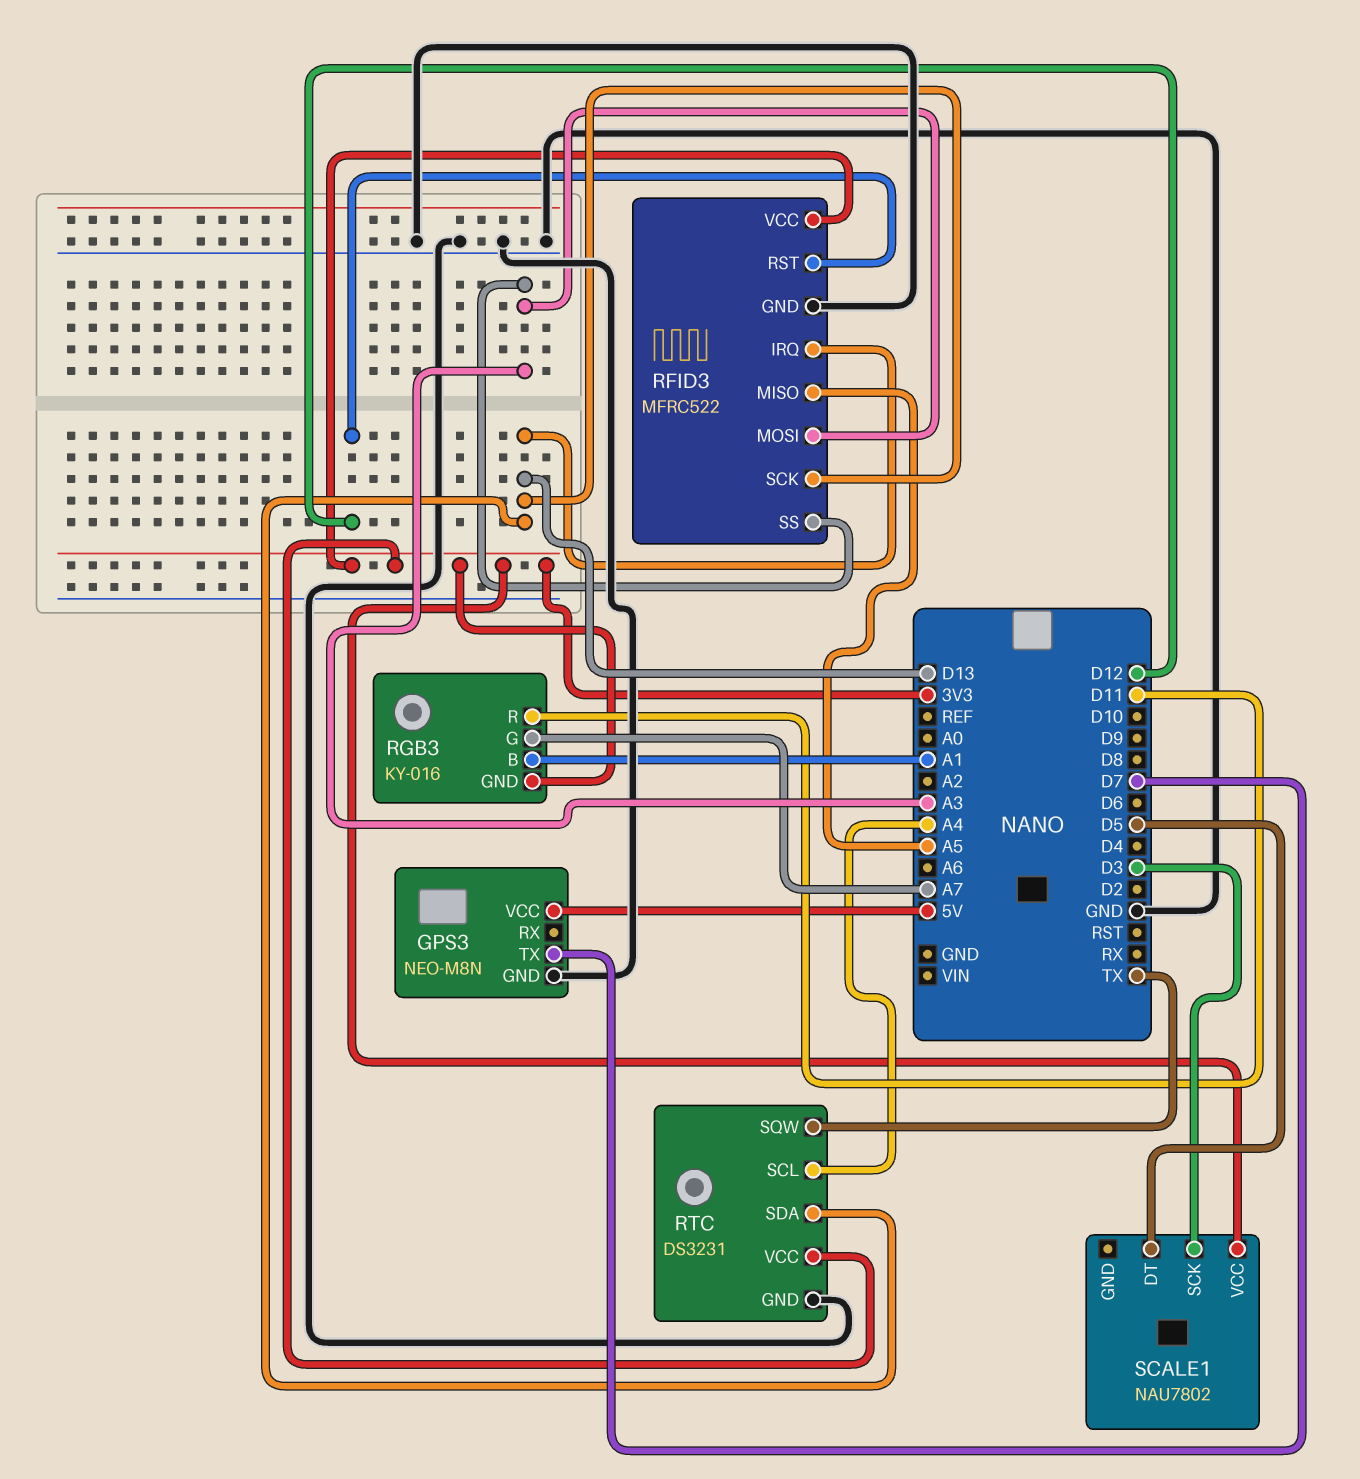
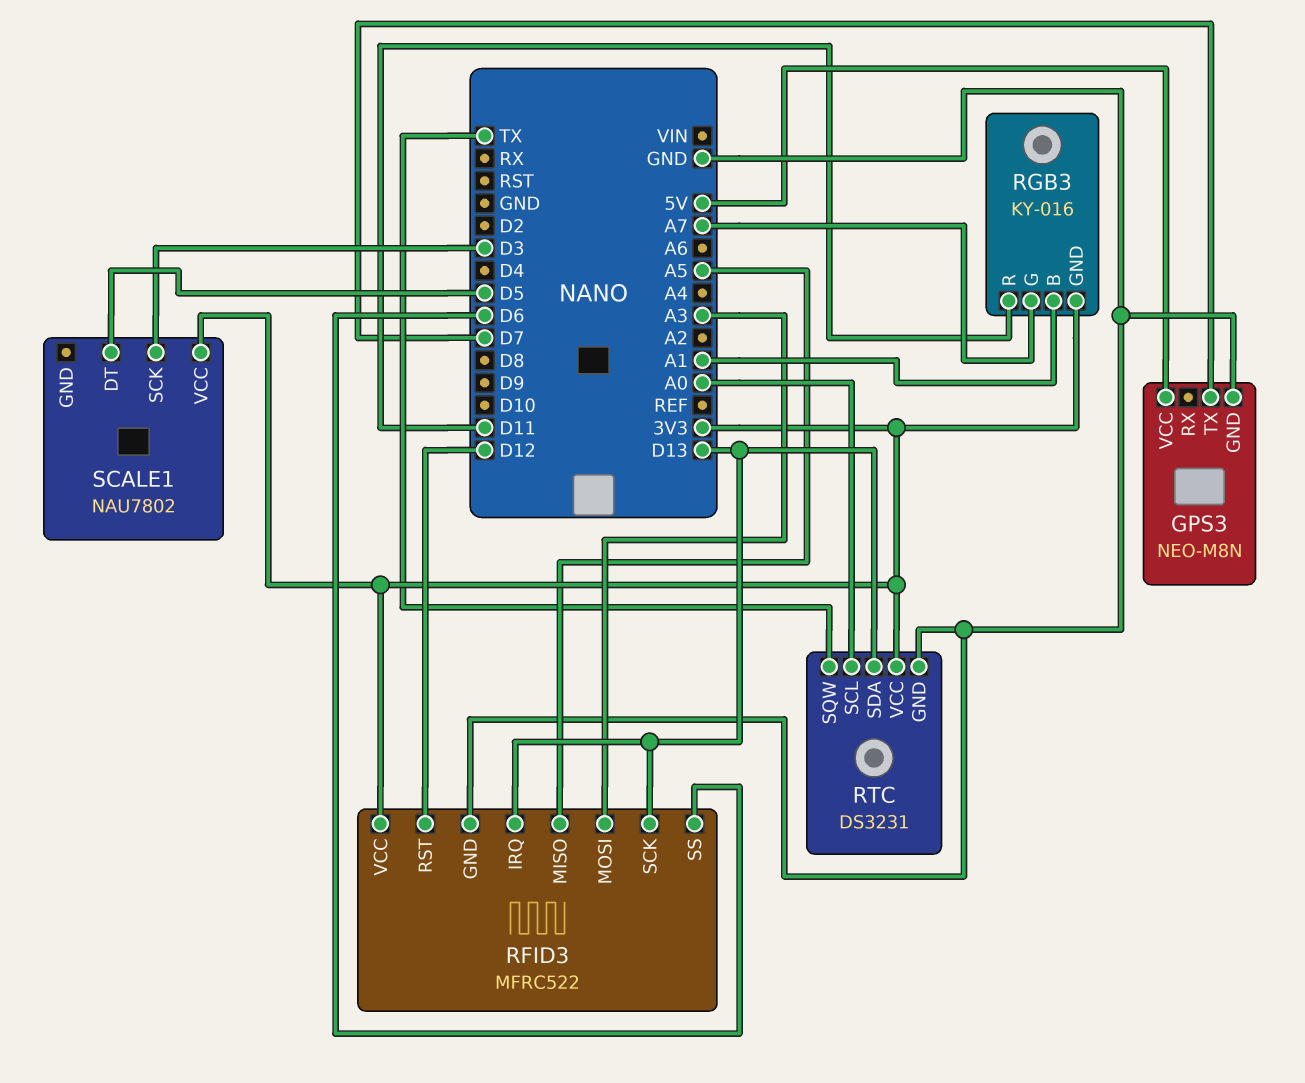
RFID3 pin SS: A3 -> D6
RTC pin SCL: A4 -> A0

